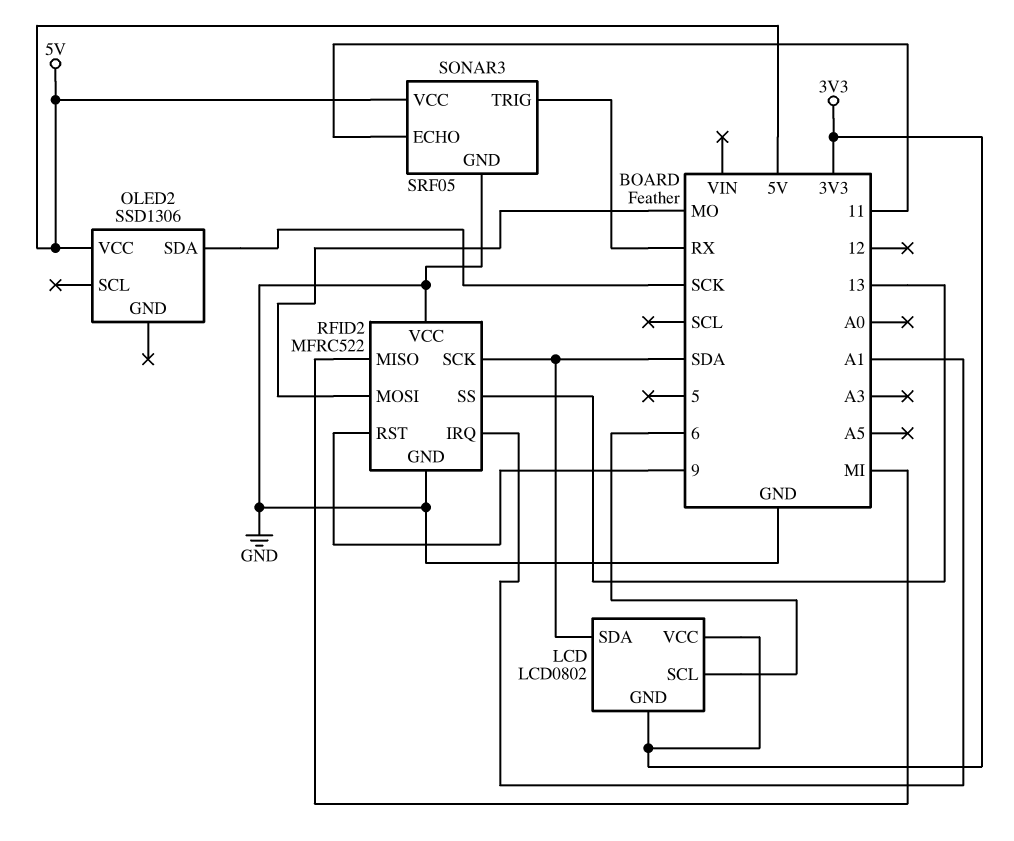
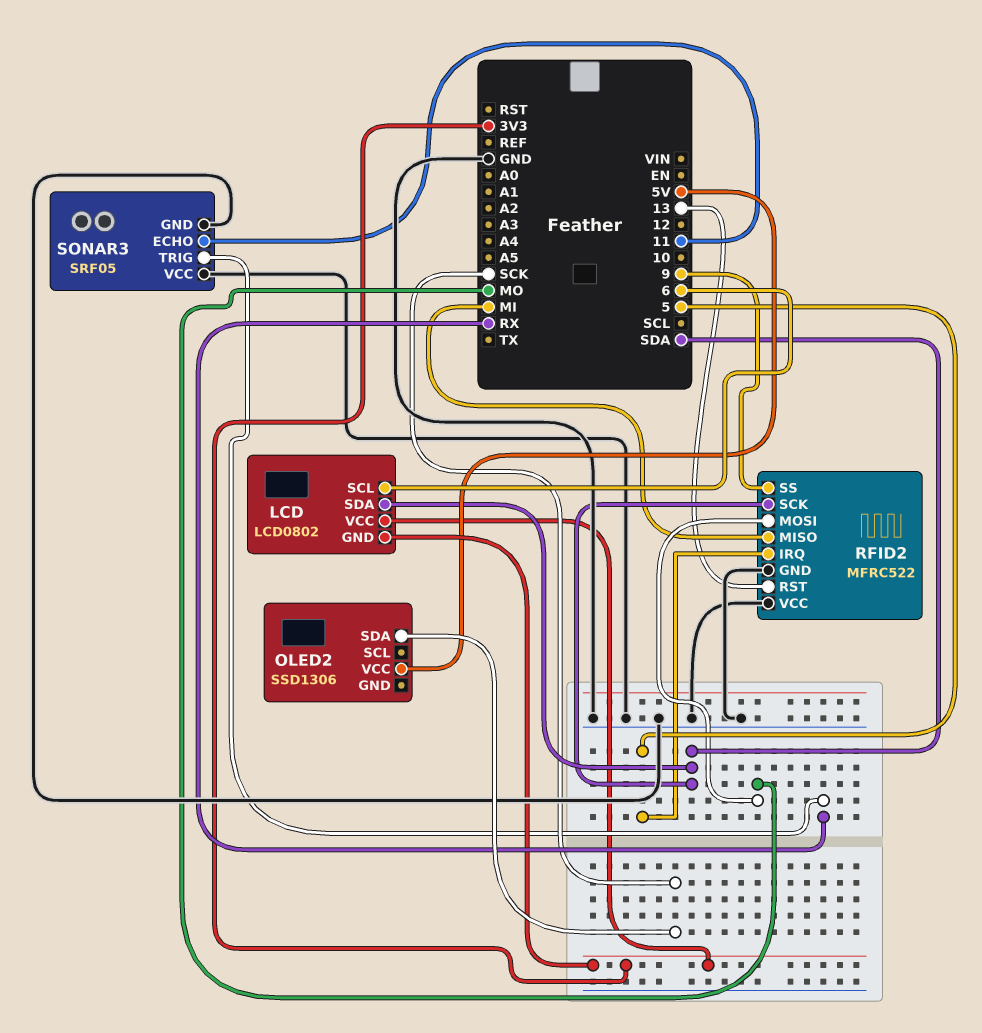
RFID2 pin IRQ: A1 -> 5
RFID2 pin RST: 9 -> 13
RFID2 pin SS: 13 -> 9
SONAR3 pin VCC: 5V -> GND

